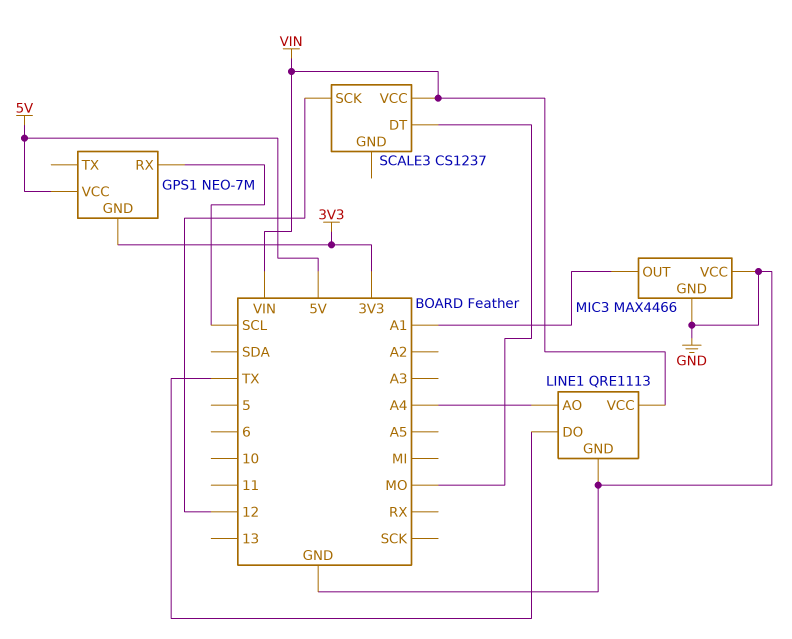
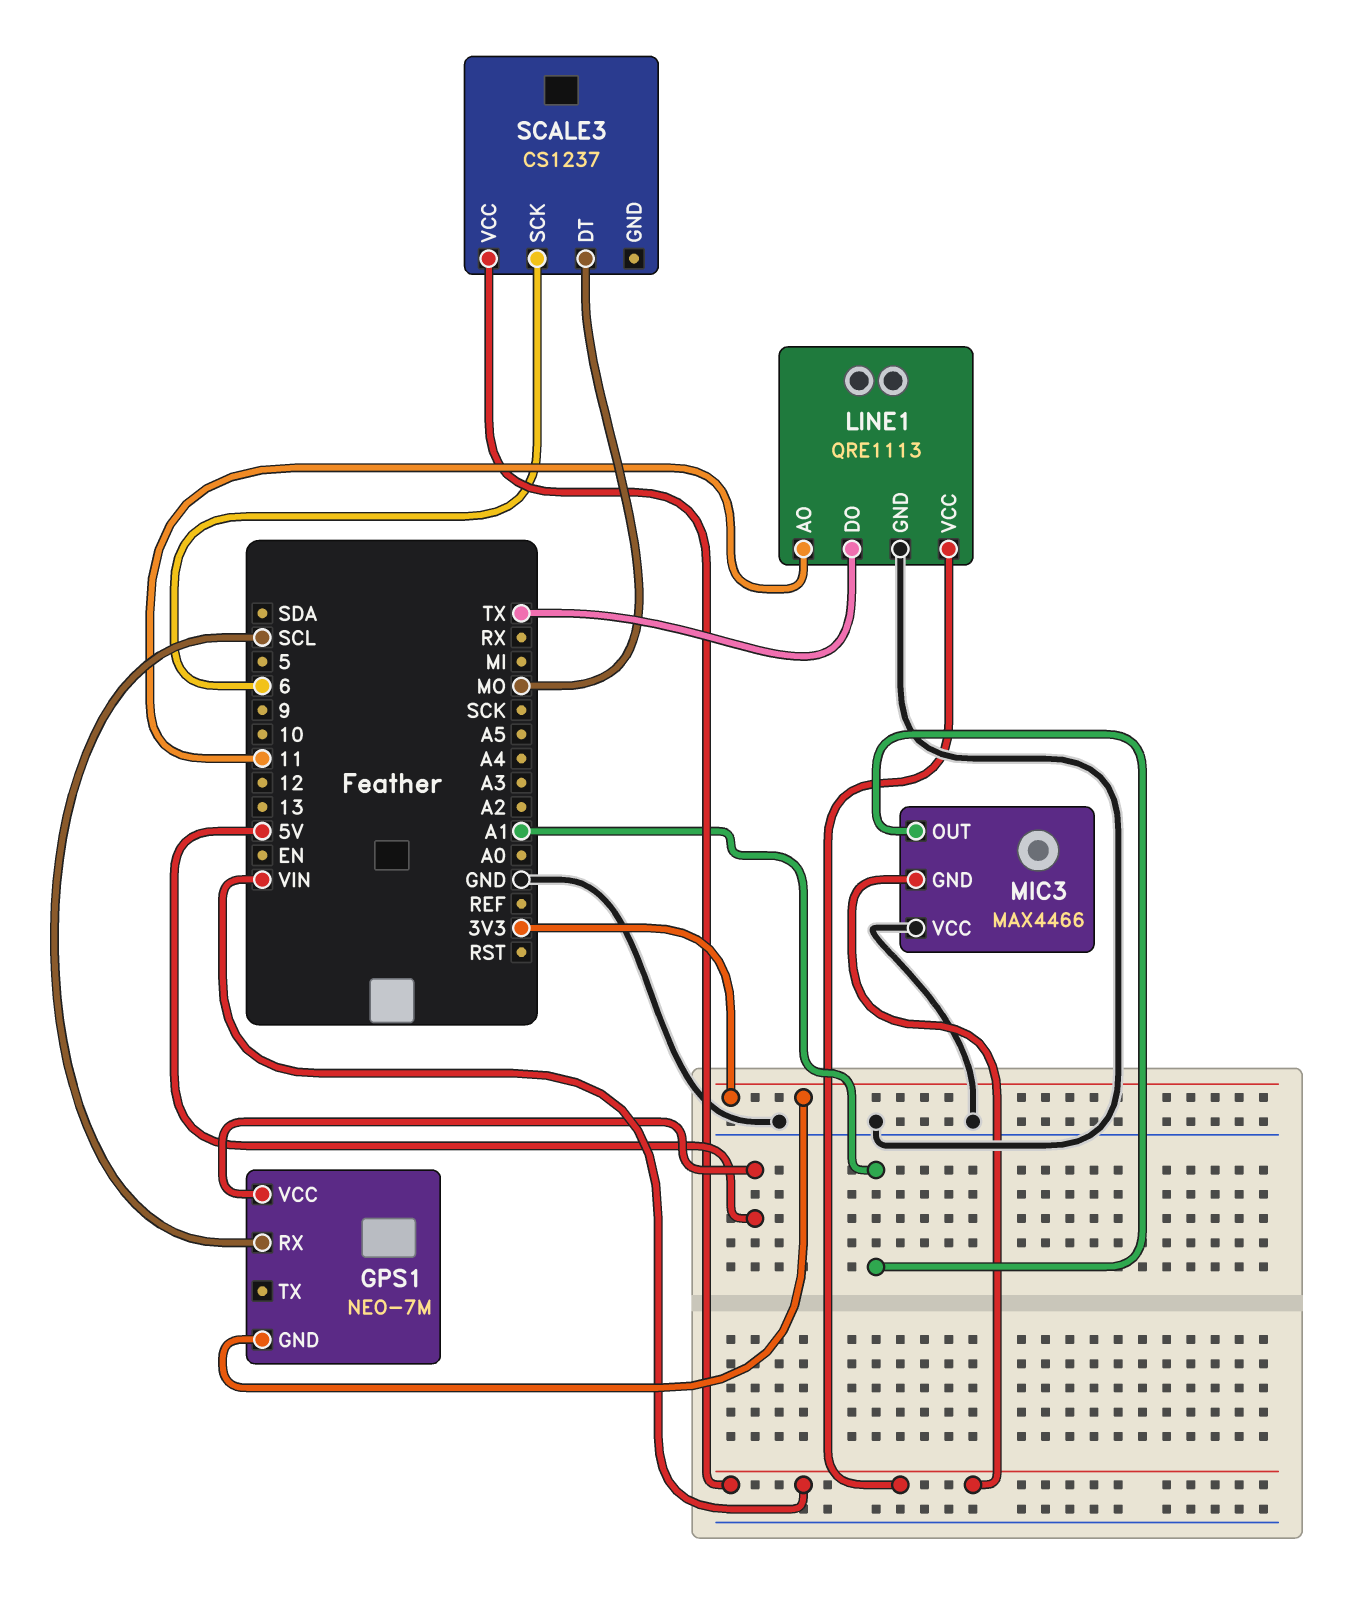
LINE1 pin AO: A4 -> 11
MIC3 pin GND: GND -> VIN
SCALE3 pin SCK: 12 -> 6

